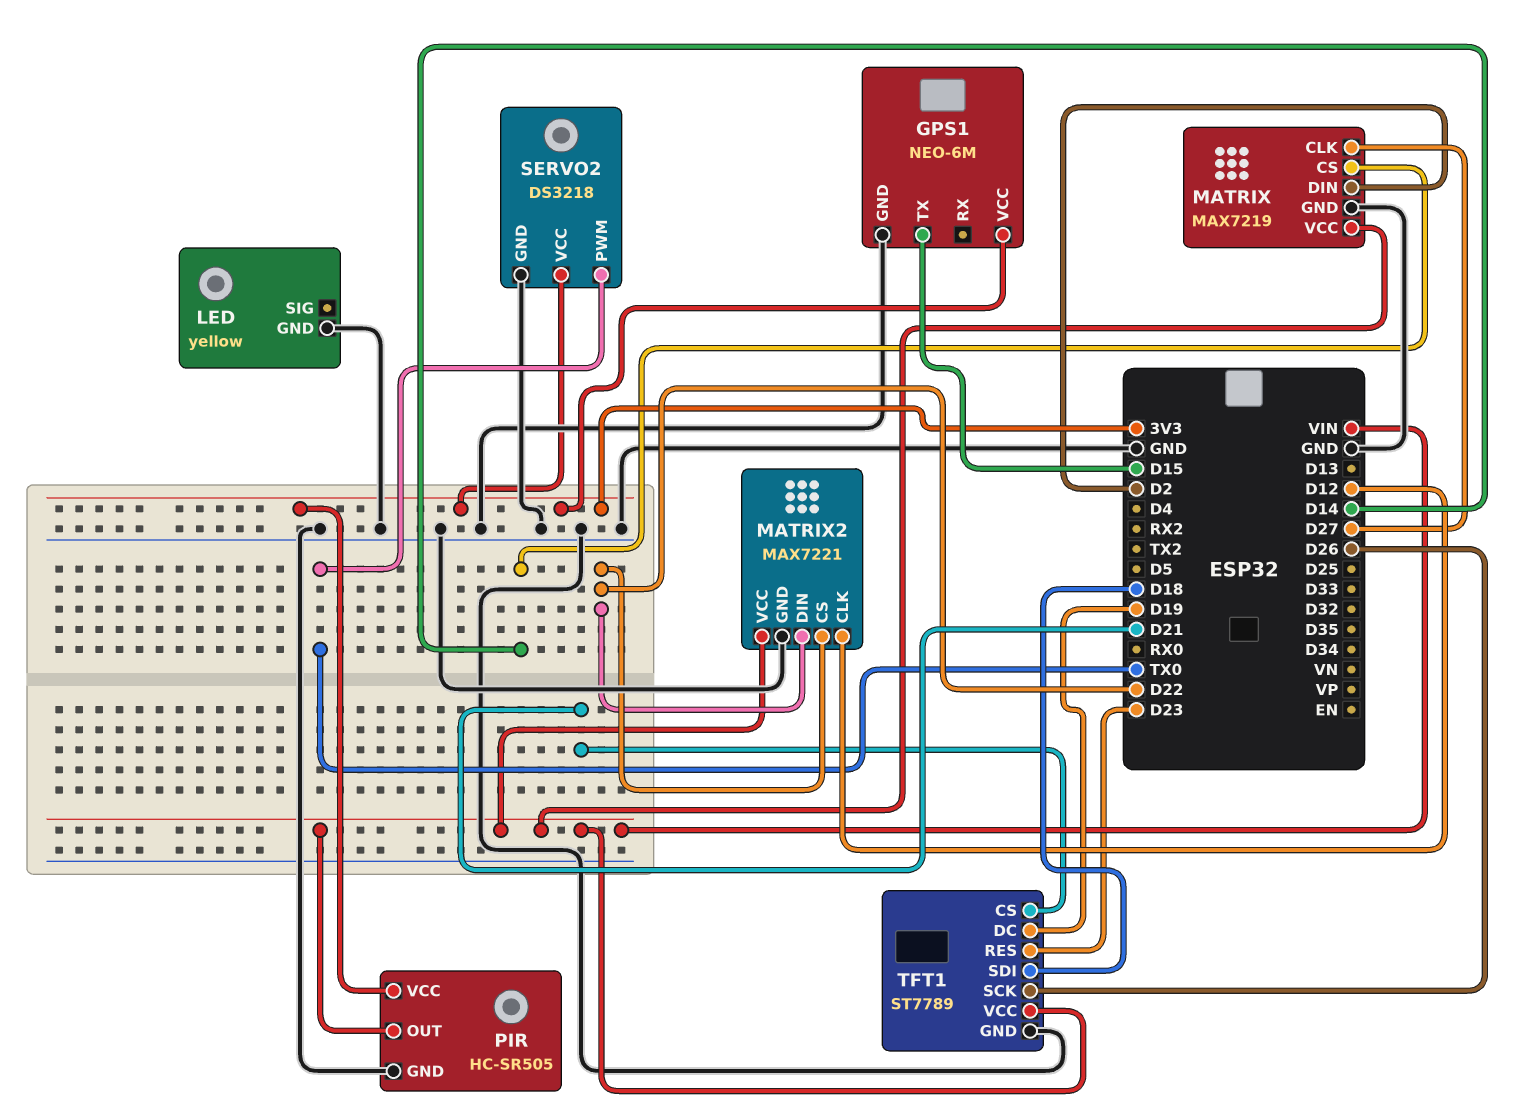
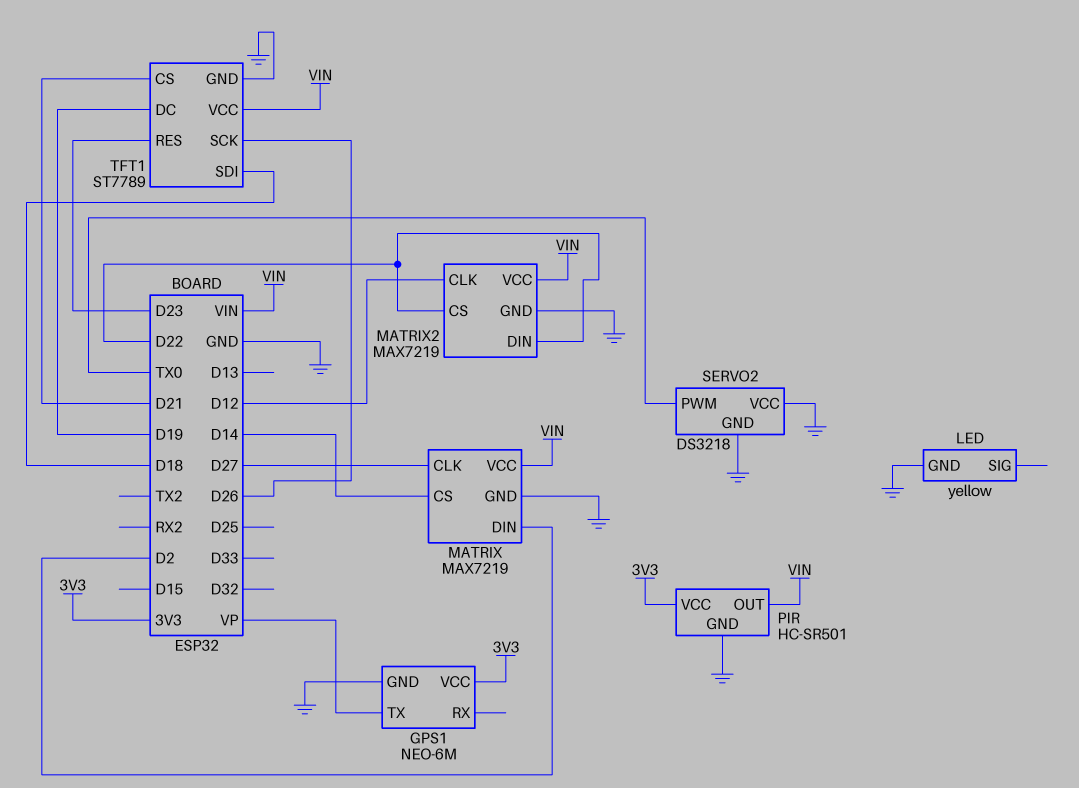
GPS1 pin TX: D15 -> VP
MATRIX2: MAX7221 -> MAX7219
PIR: HC-SR505 -> HC-SR501
SERVO2 pin VCC: 3V3 -> GND

